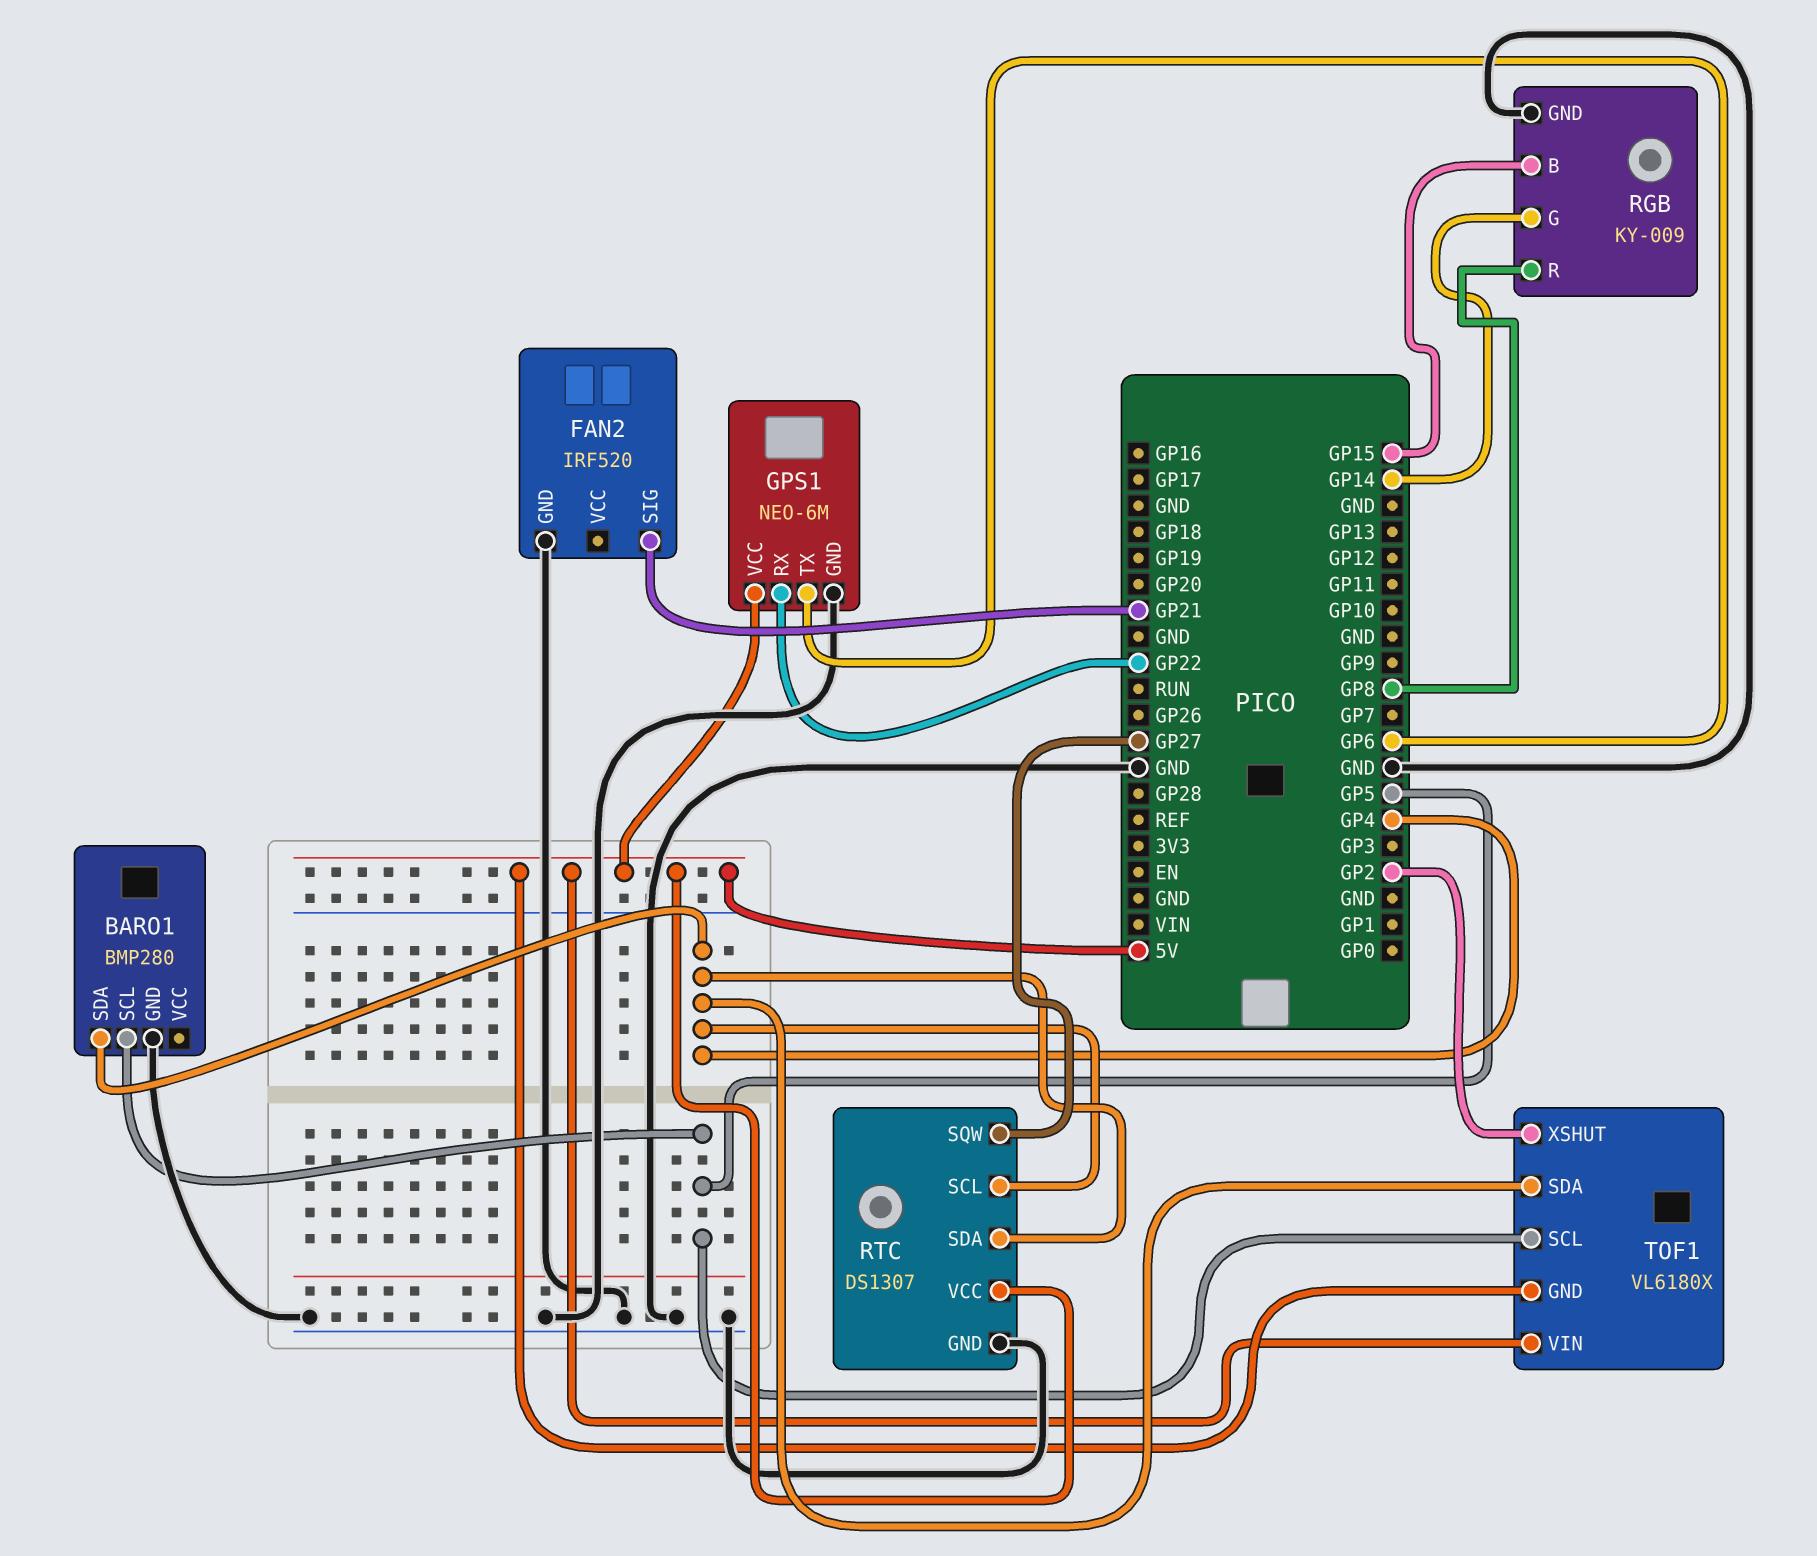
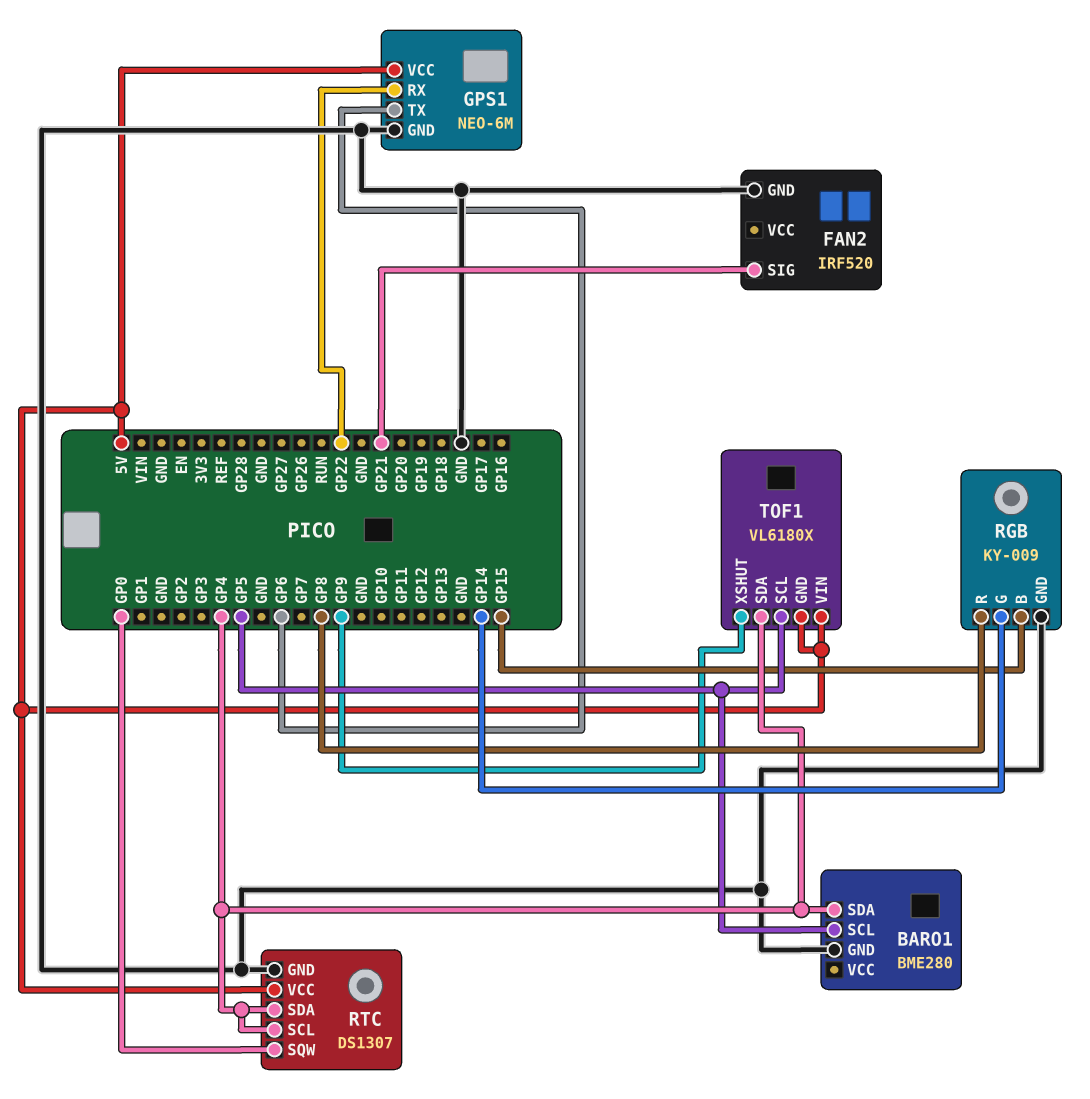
BARO1: BMP280 -> BME280
RTC pin SQW: GP27 -> GP0
TOF1 pin XSHUT: GP2 -> GP9

